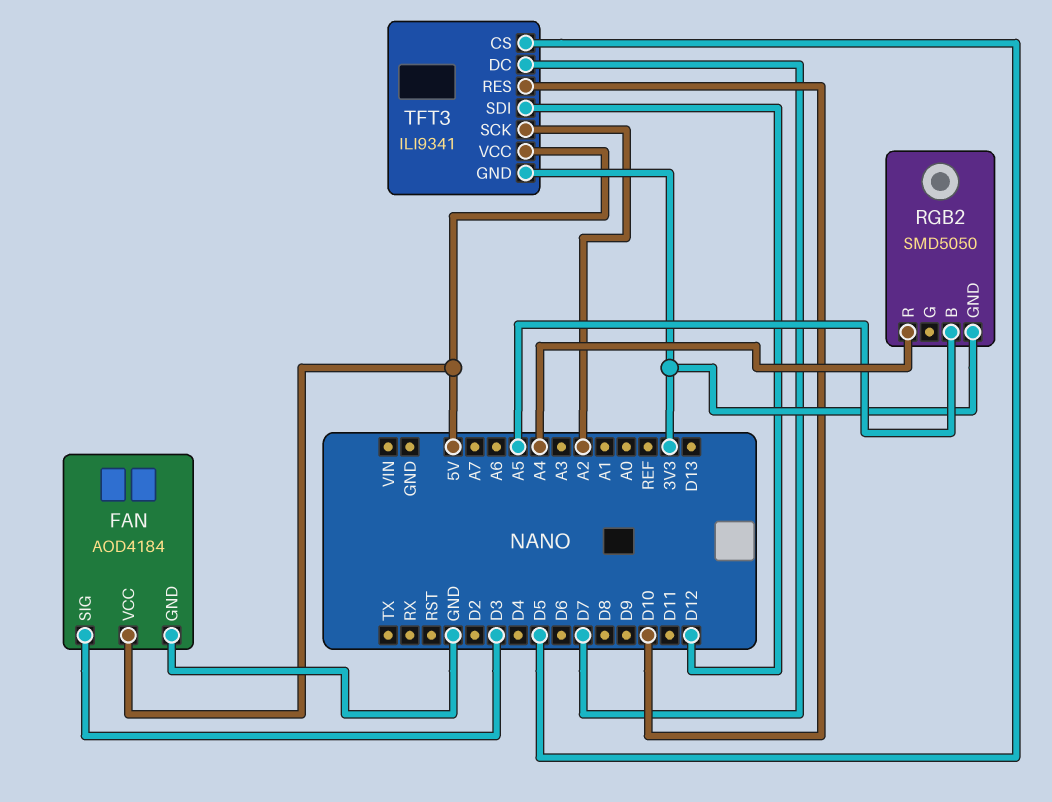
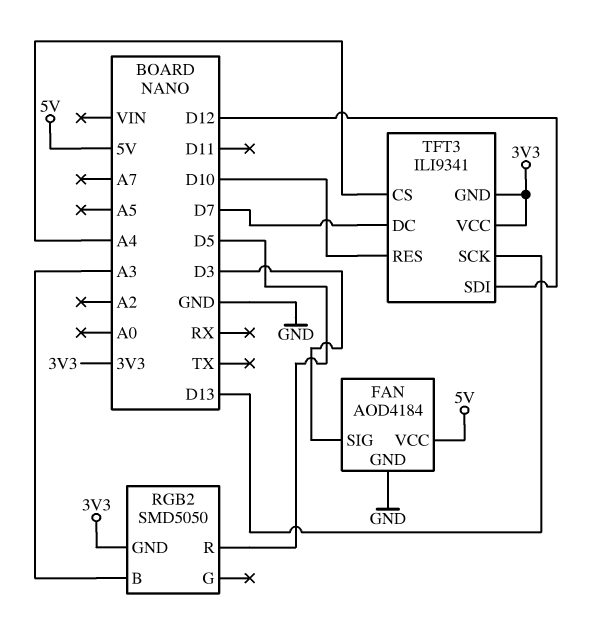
RGB2 pin B: A5 -> A3
RGB2 pin R: A4 -> D5
TFT3 pin CS: D5 -> A4
TFT3 pin SCK: A2 -> D13
TFT3 pin VCC: 5V -> 3V3

